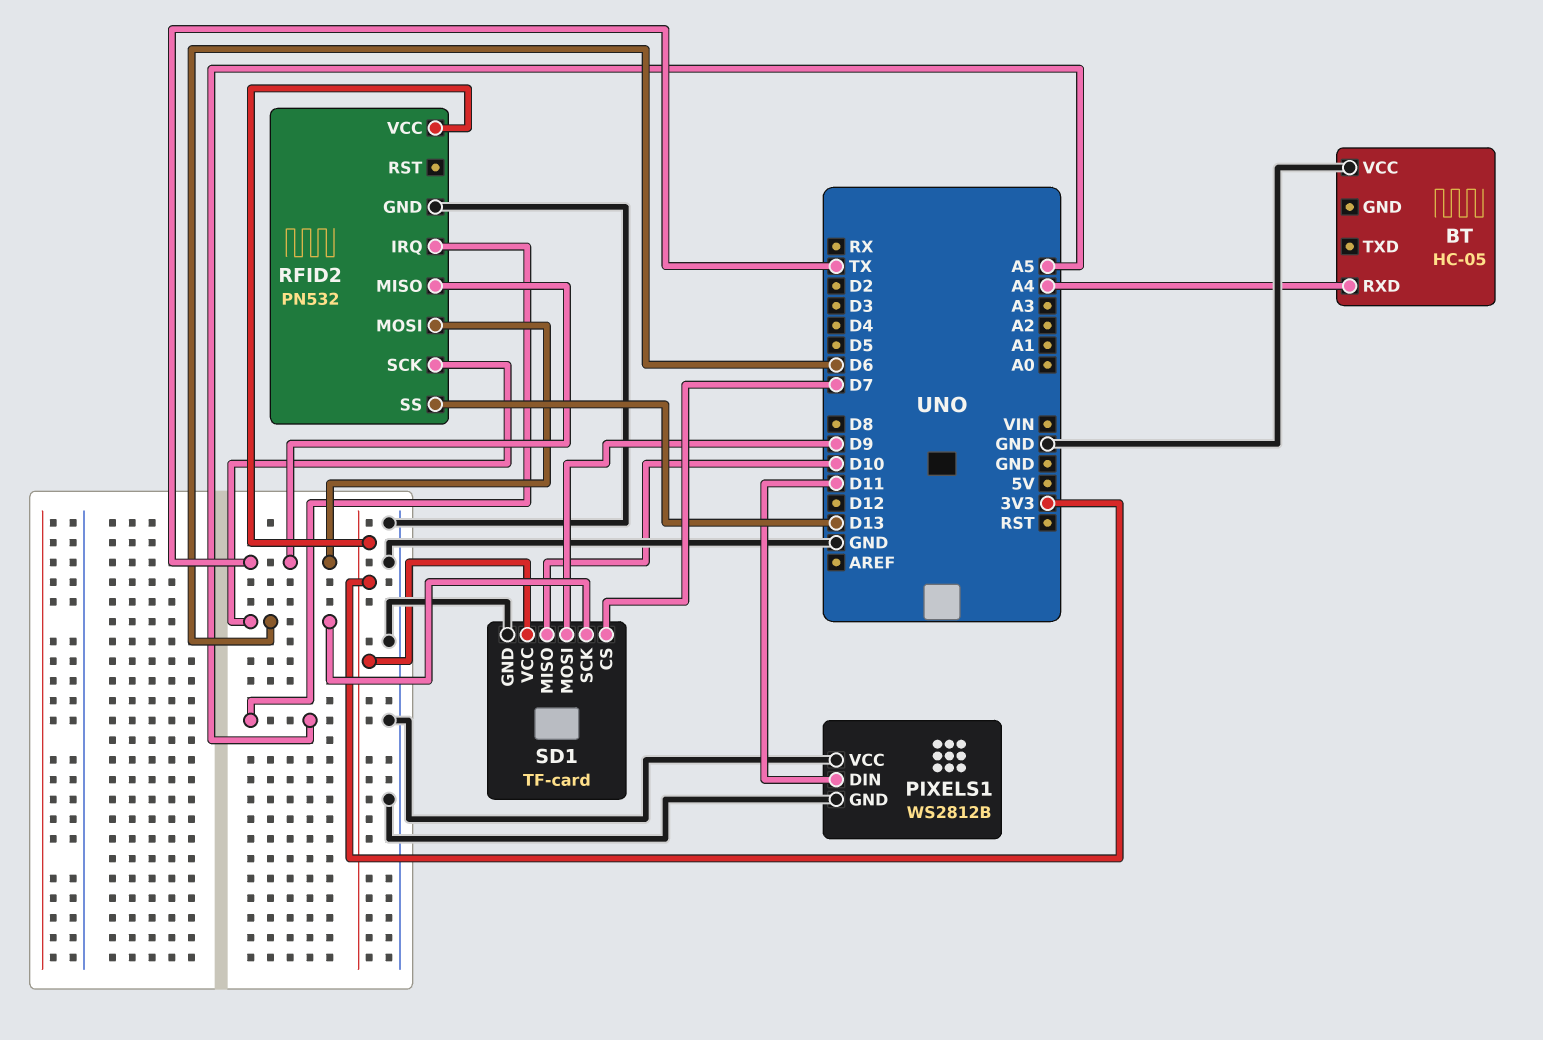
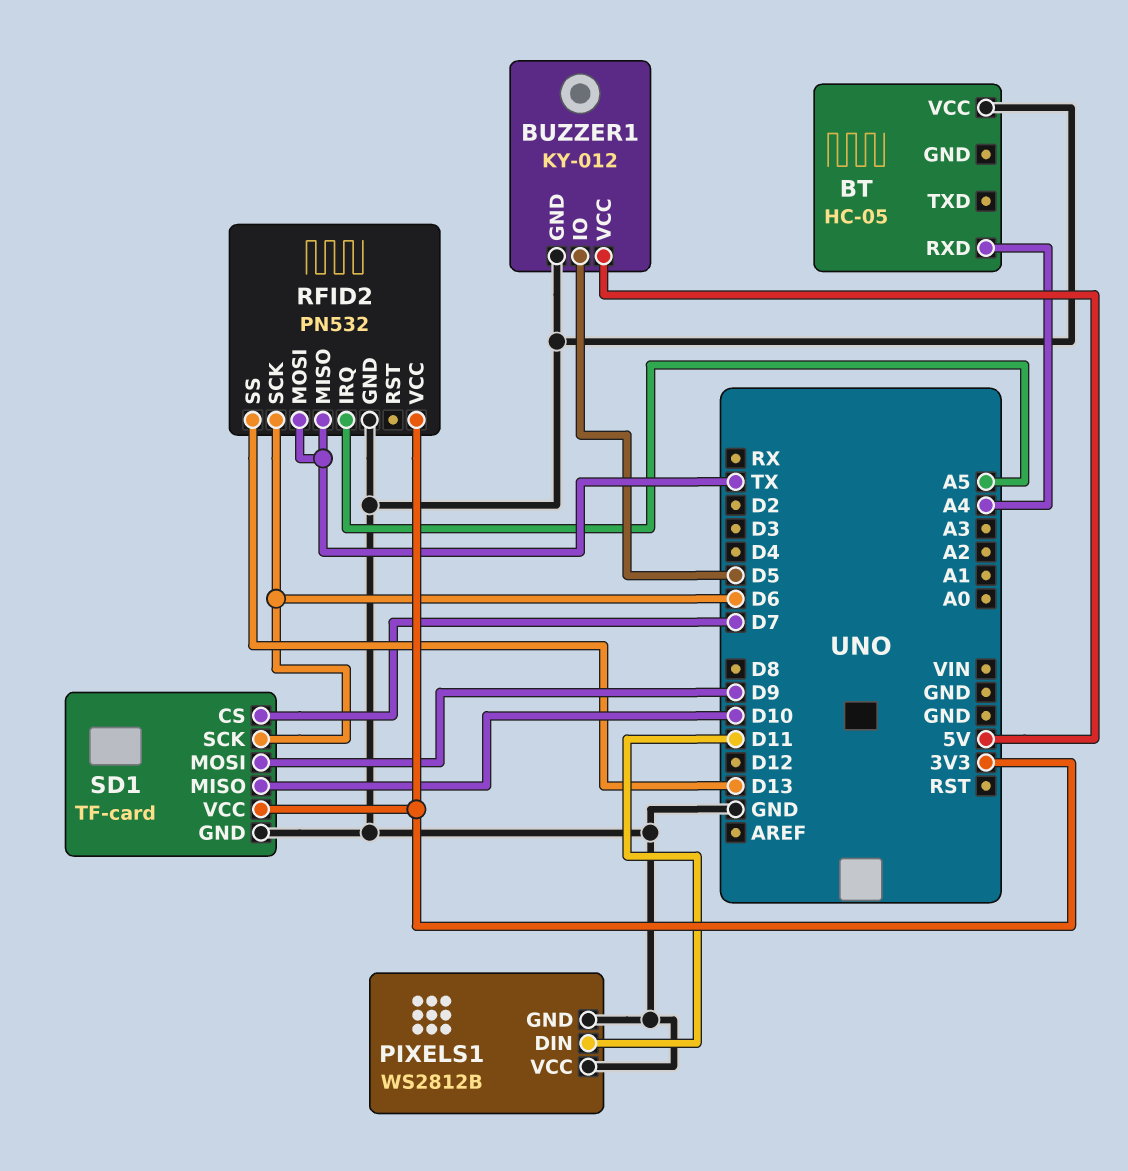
BUZZER1: none -> KY-012
BUZZER1 pin GND: none -> GND
BUZZER1 pin IO: none -> D5
BUZZER1 pin VCC: none -> 5V

